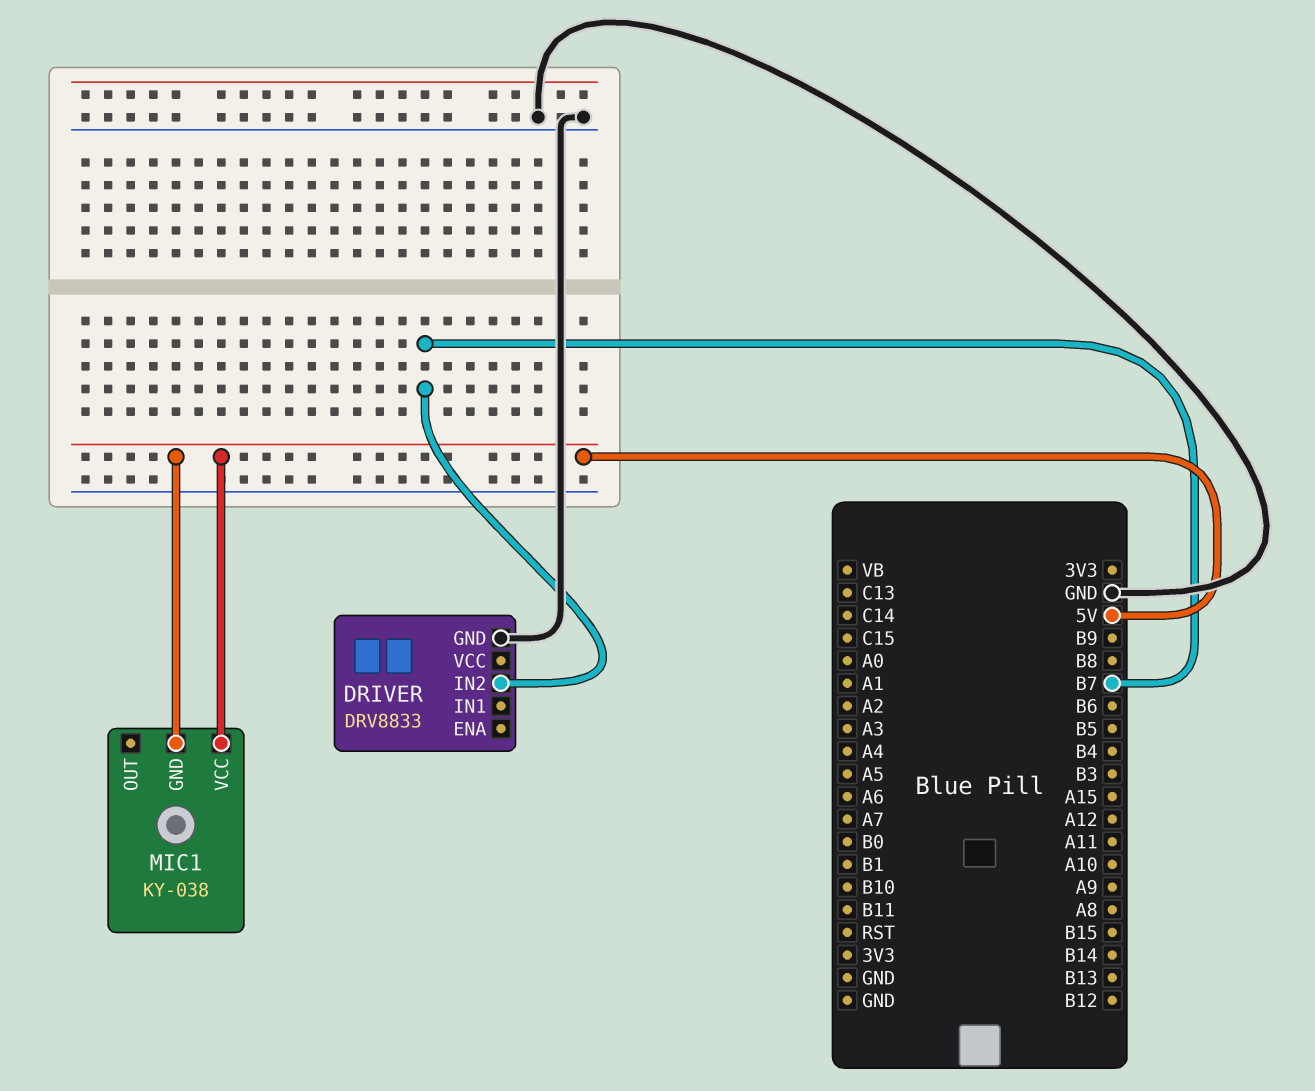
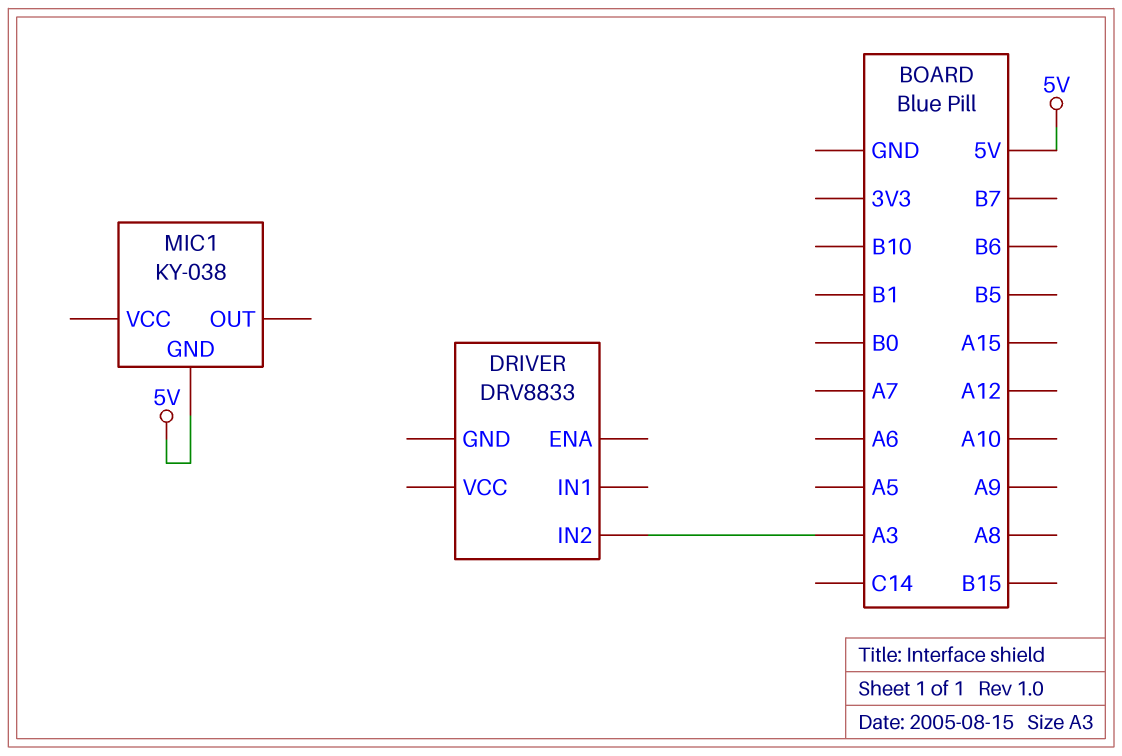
DRIVER pin GND: GND -> none
DRIVER pin IN2: B7 -> A3
MIC1 pin VCC: 5V -> none

